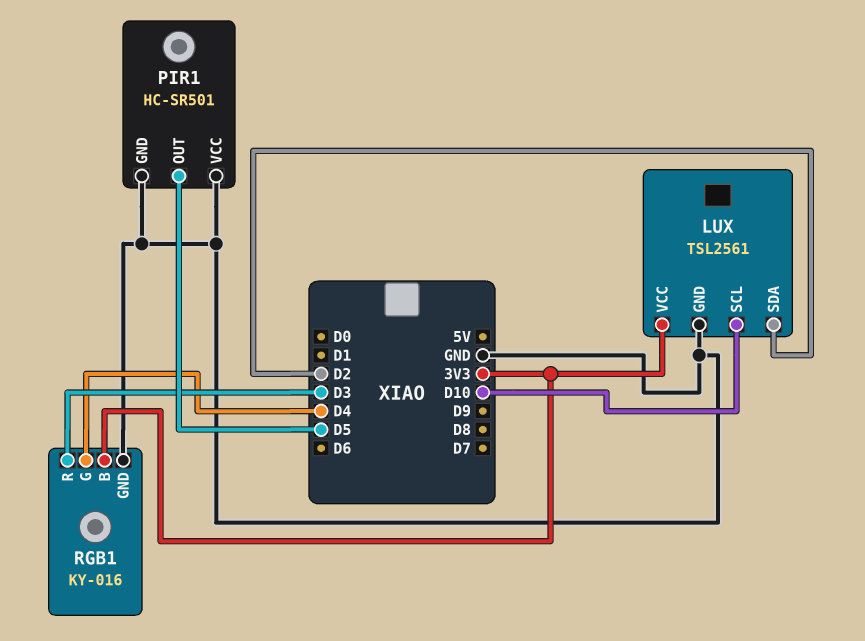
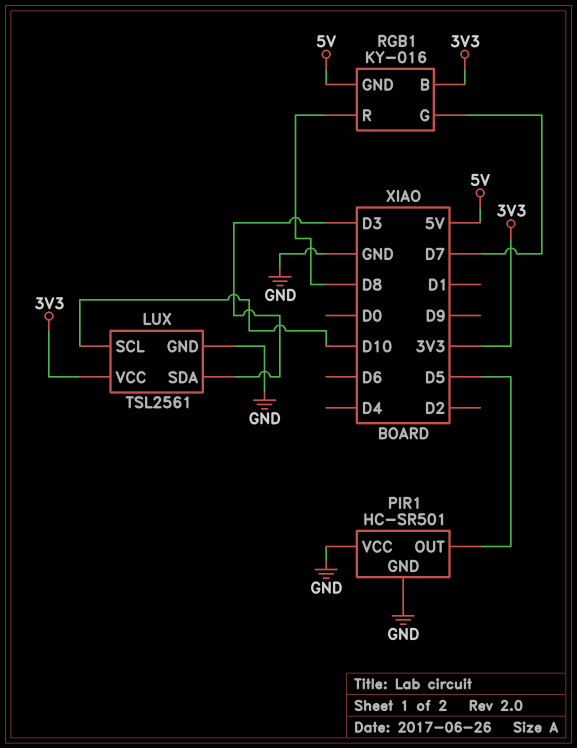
LUX pin SDA: D2 -> D3
RGB1 pin G: D4 -> D7
RGB1 pin GND: GND -> 5V
RGB1 pin R: D3 -> D8

